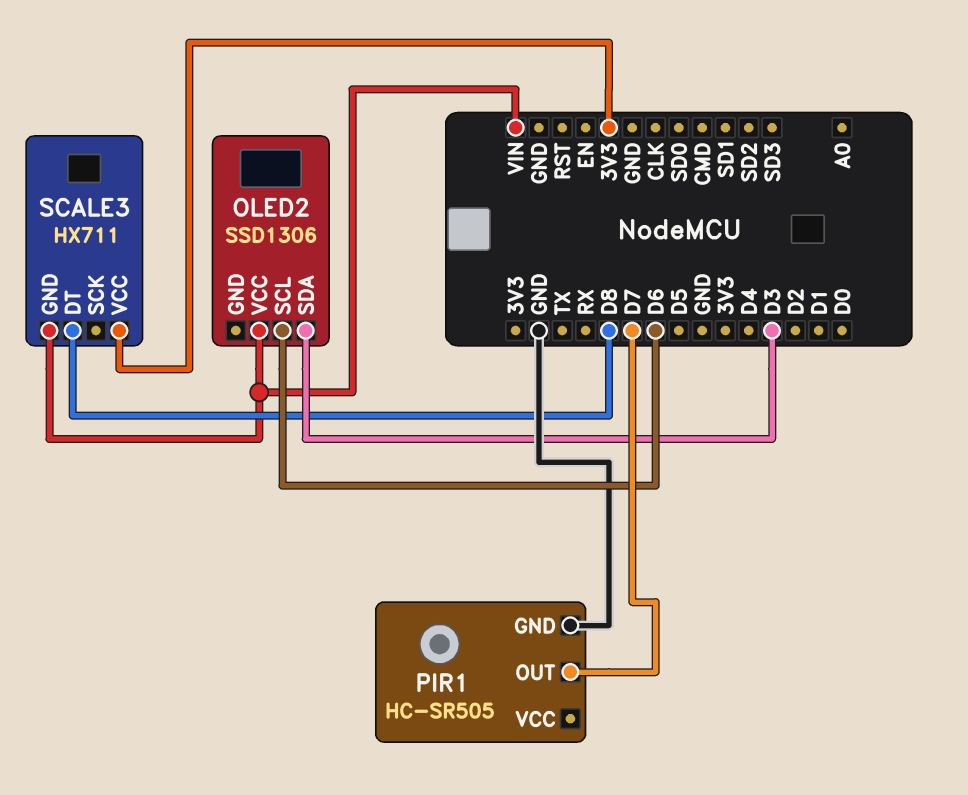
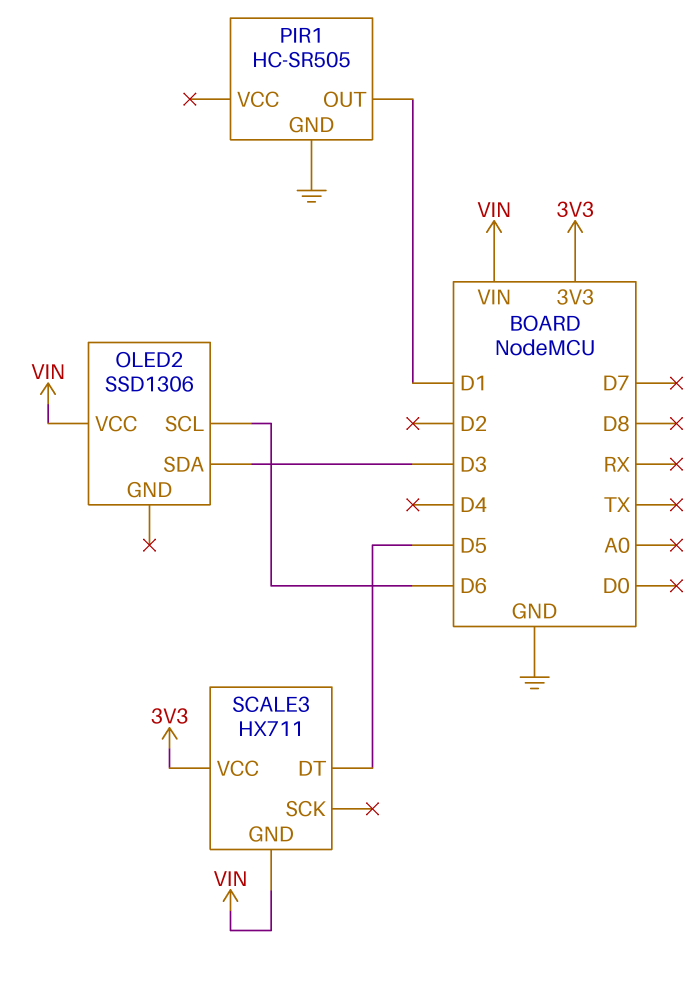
PIR1 pin OUT: D7 -> D1
SCALE3 pin DT: D8 -> D5

